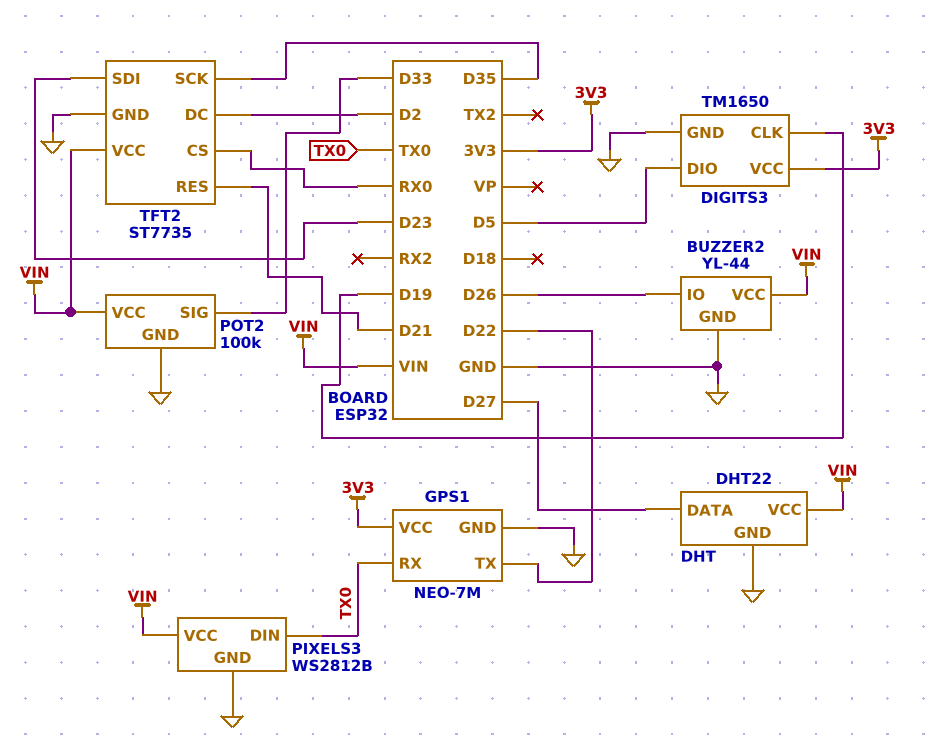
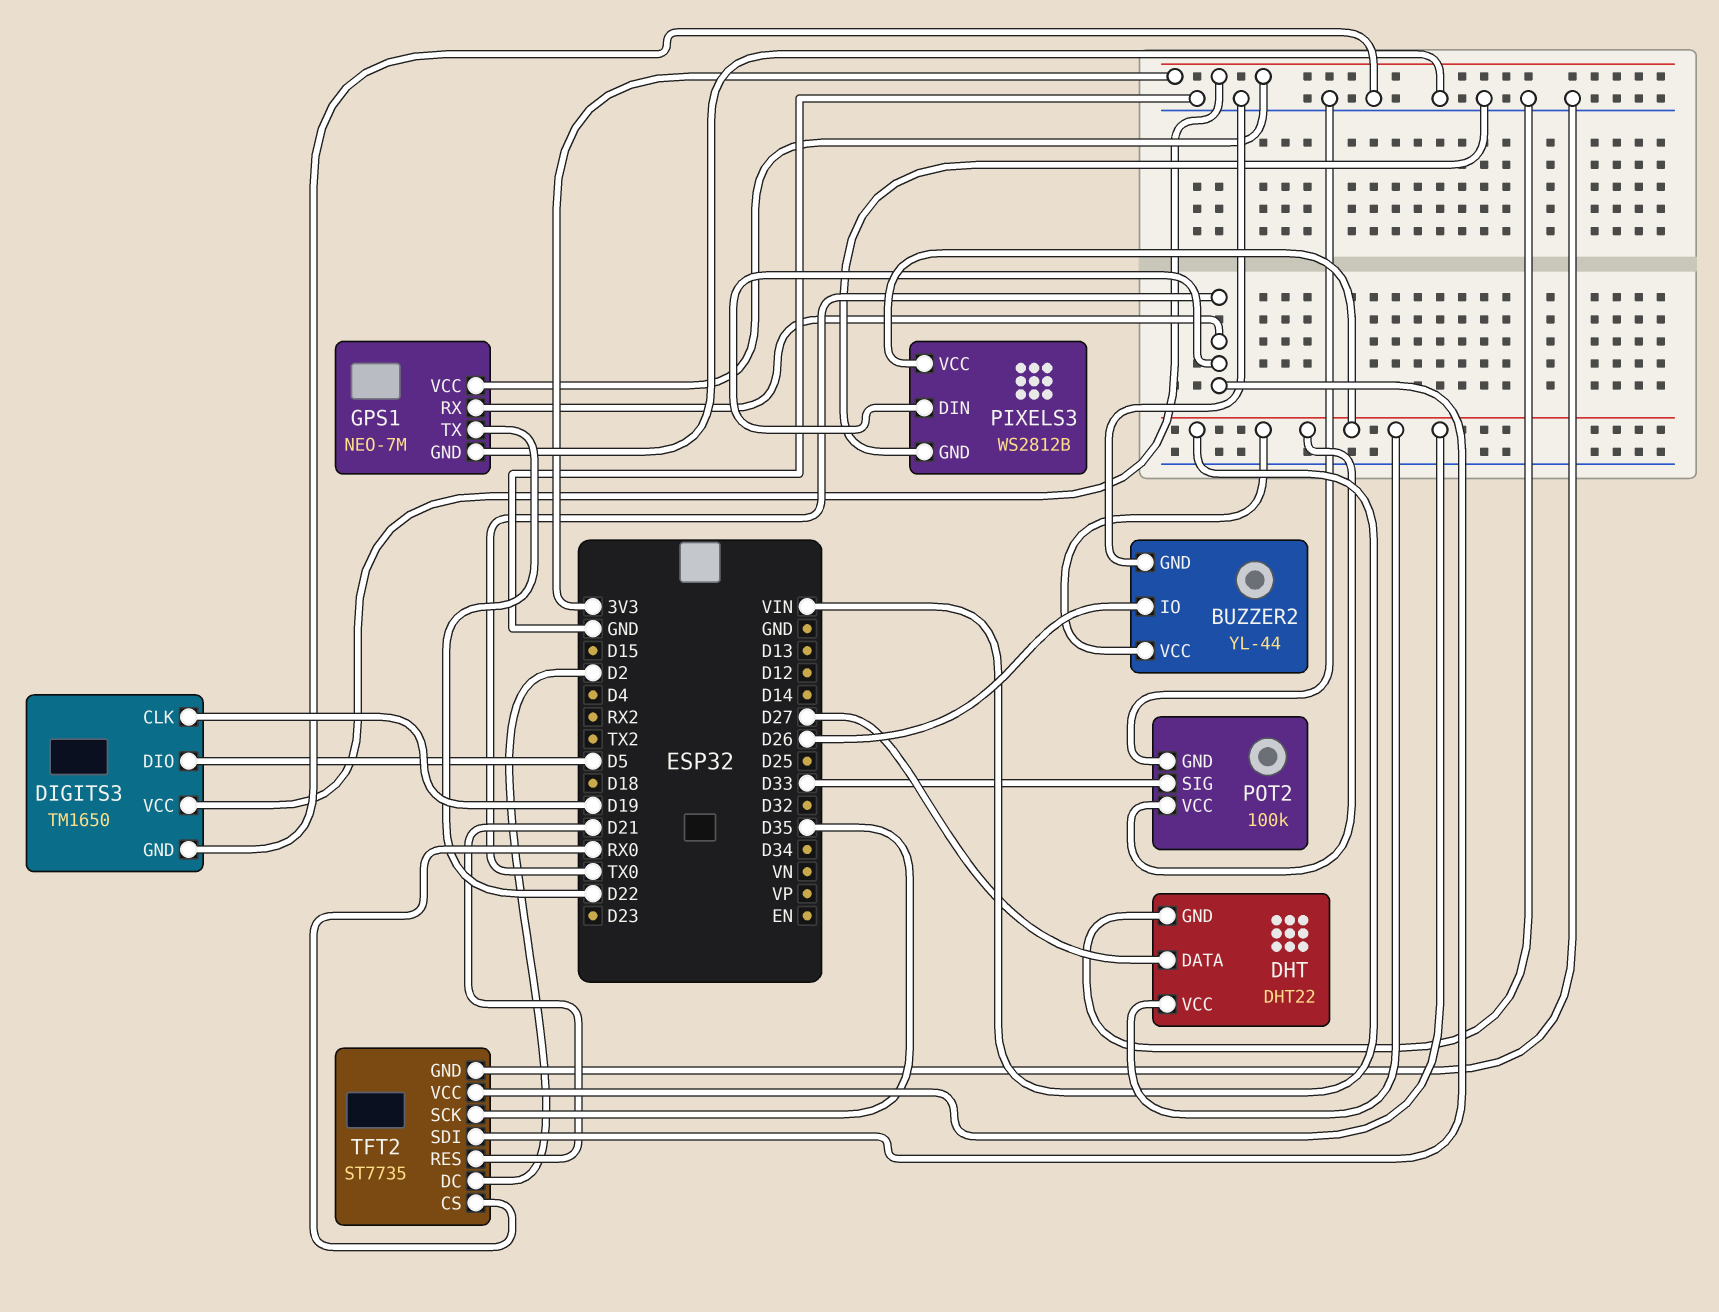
TFT2 pin SDI: D23 -> TX0

